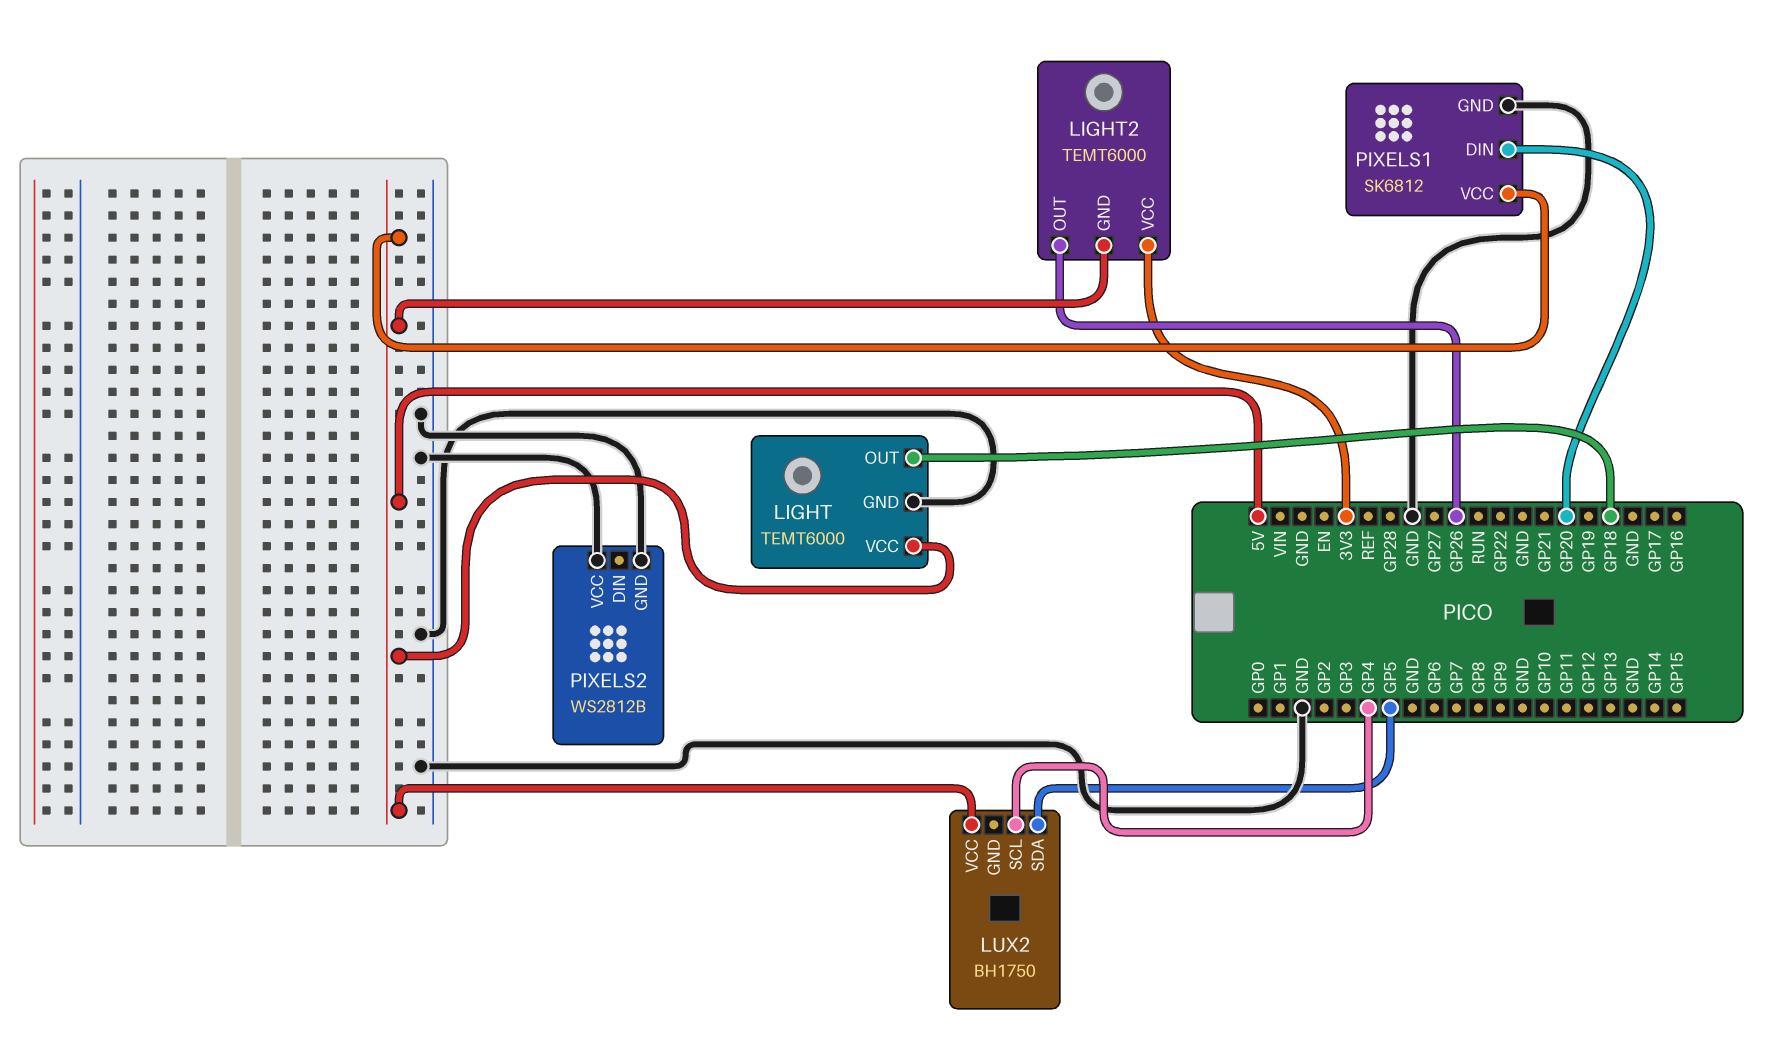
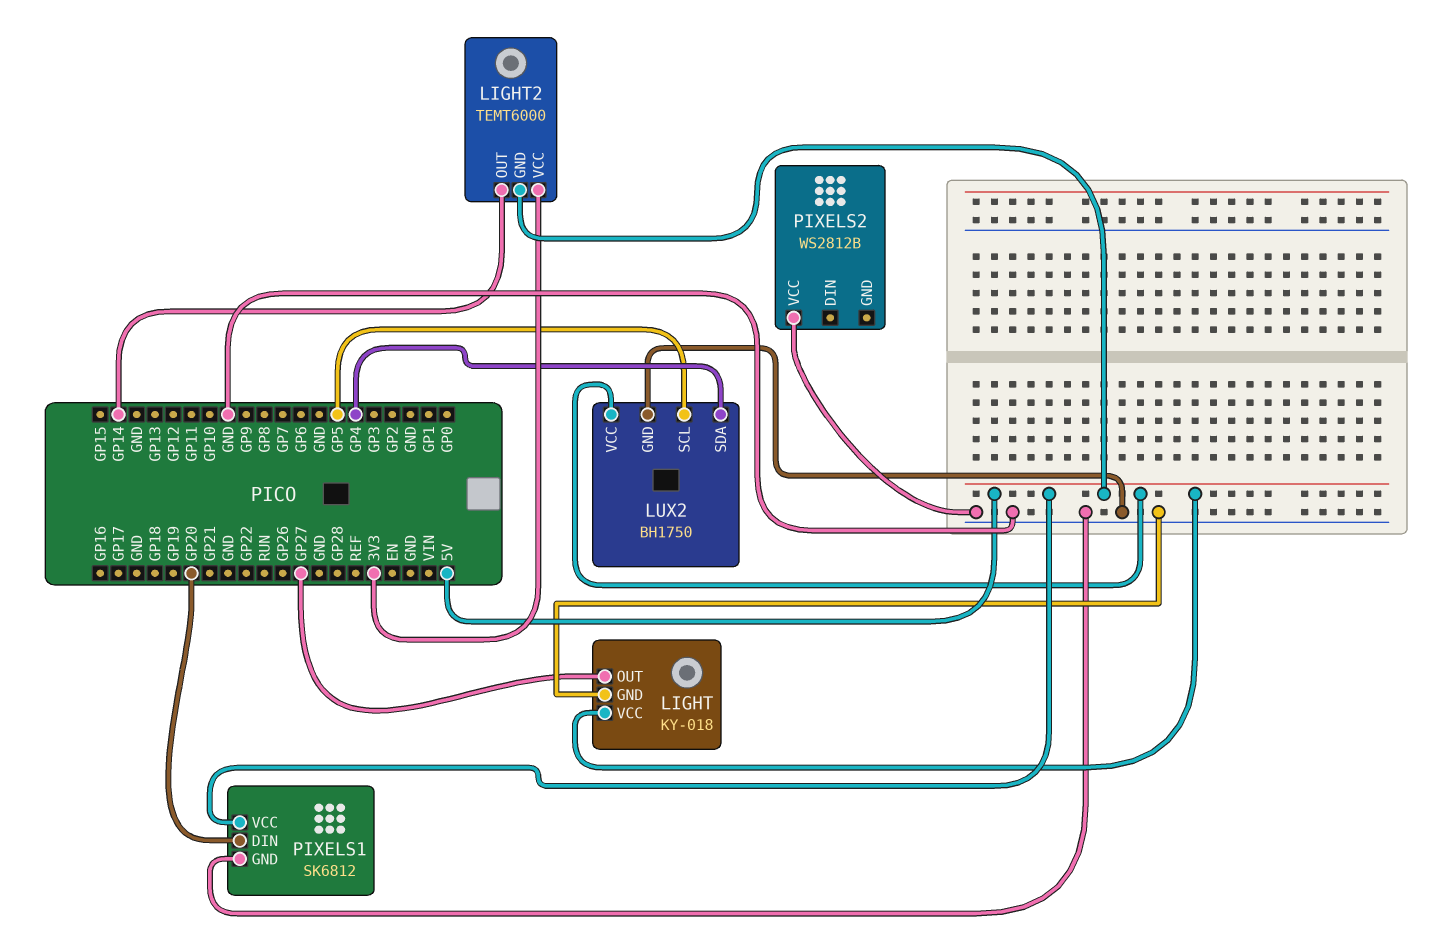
LIGHT: TEMT6000 -> KY-018
LIGHT pin OUT: GP18 -> GP27
LIGHT2 pin OUT: GP26 -> GP14
LUX2 pin GND: none -> GND
LUX2 pin SCL: GP4 -> GP5
LUX2 pin SDA: GP5 -> GP4
PIXELS2 pin GND: GND -> none

